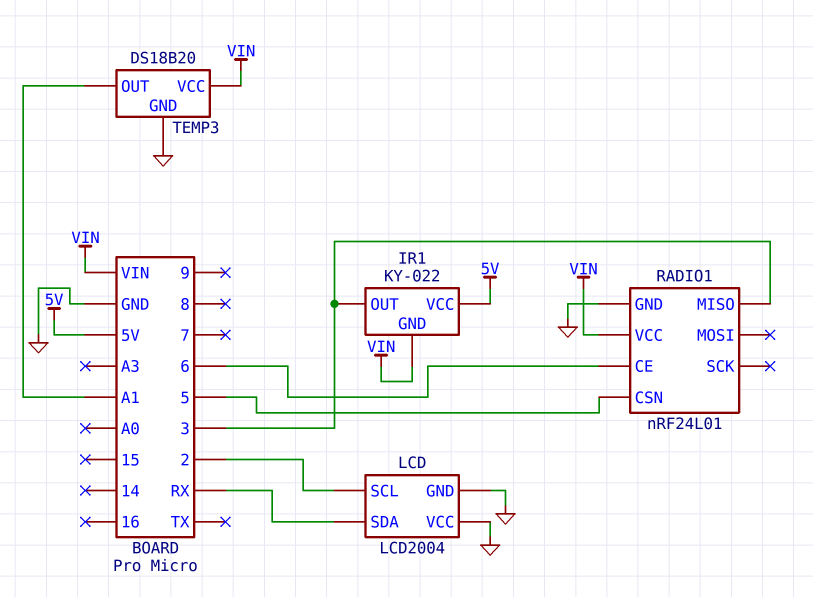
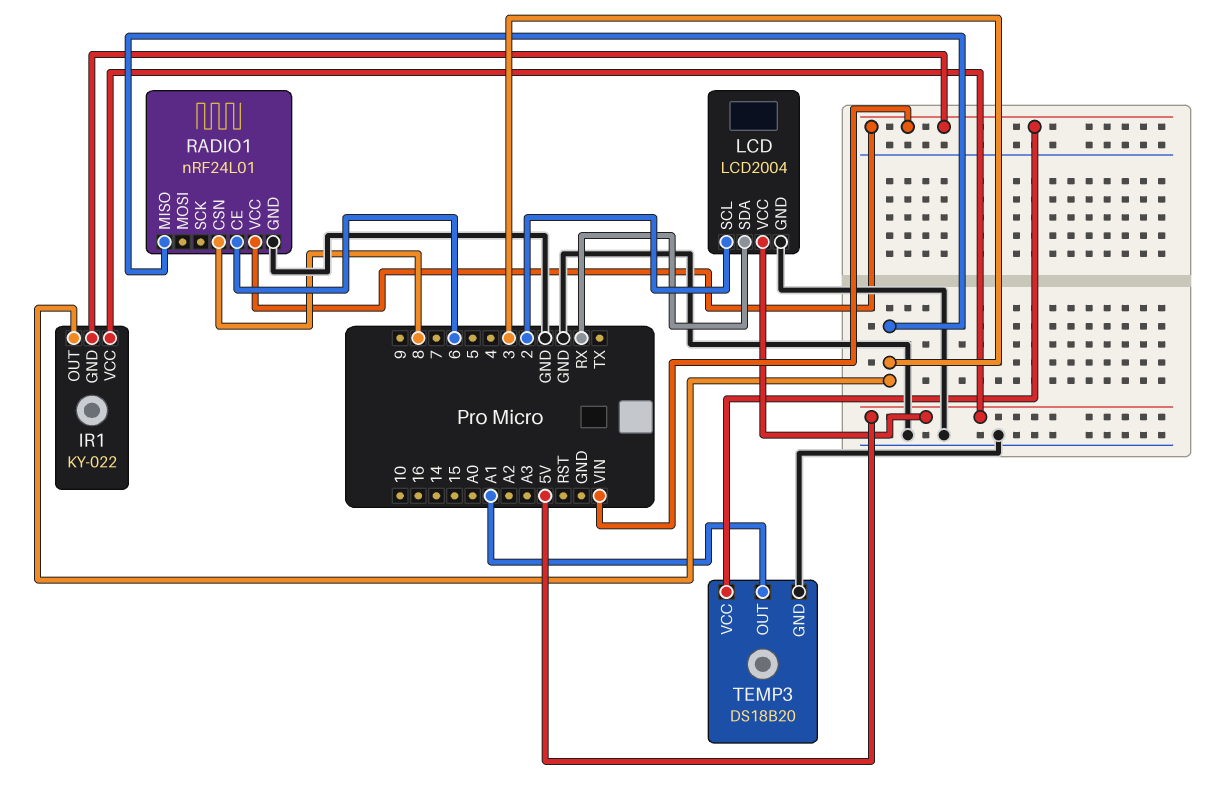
LCD pin VCC: GND -> 5V
RADIO1 pin CSN: 5 -> 8

